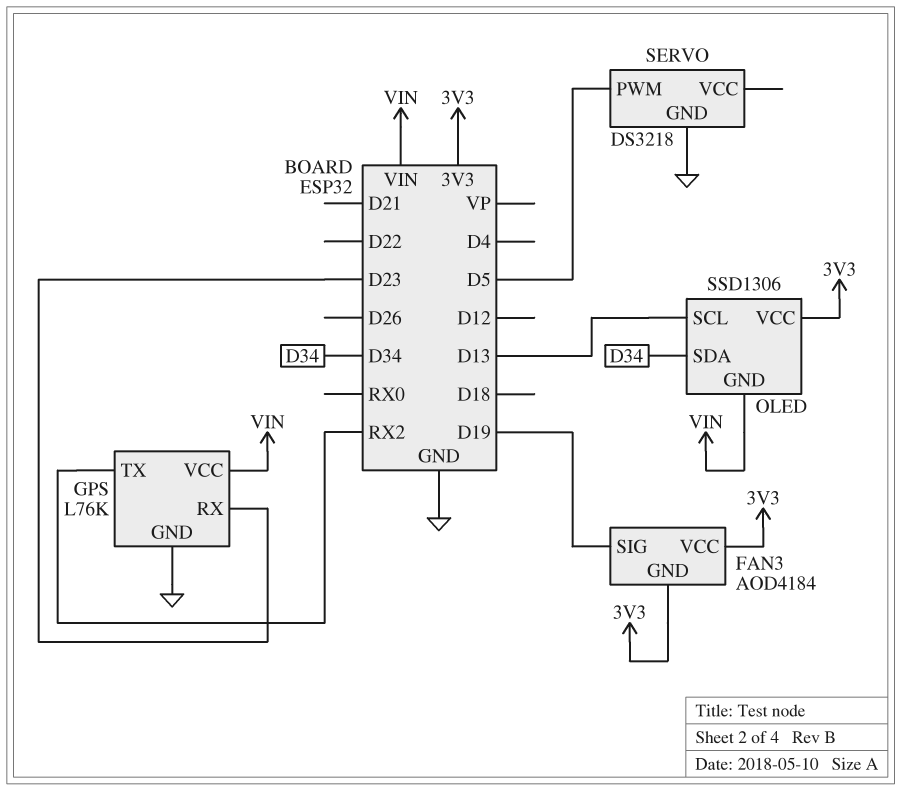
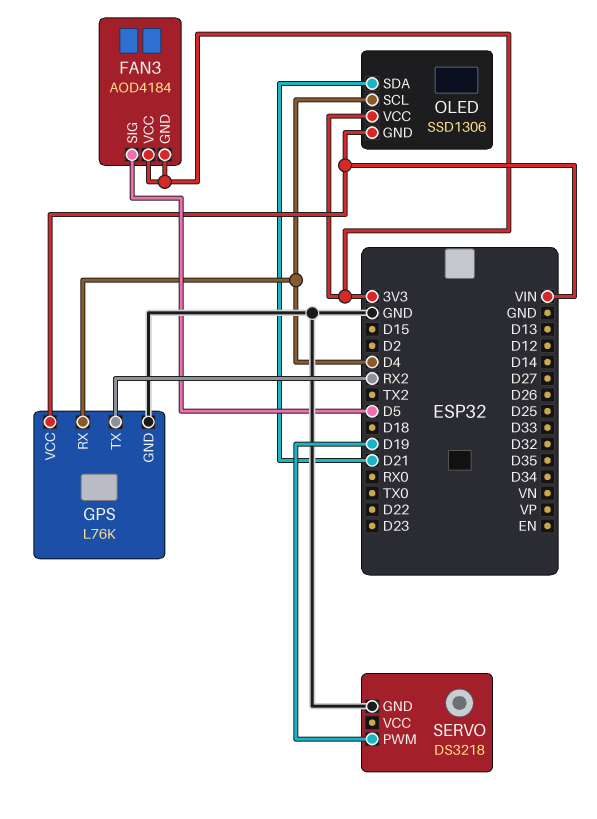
FAN3 pin SIG: D19 -> D5
GPS pin RX: D23 -> D4
OLED pin SCL: D13 -> D4
OLED pin SDA: D34 -> D21
SERVO pin PWM: D5 -> D19

